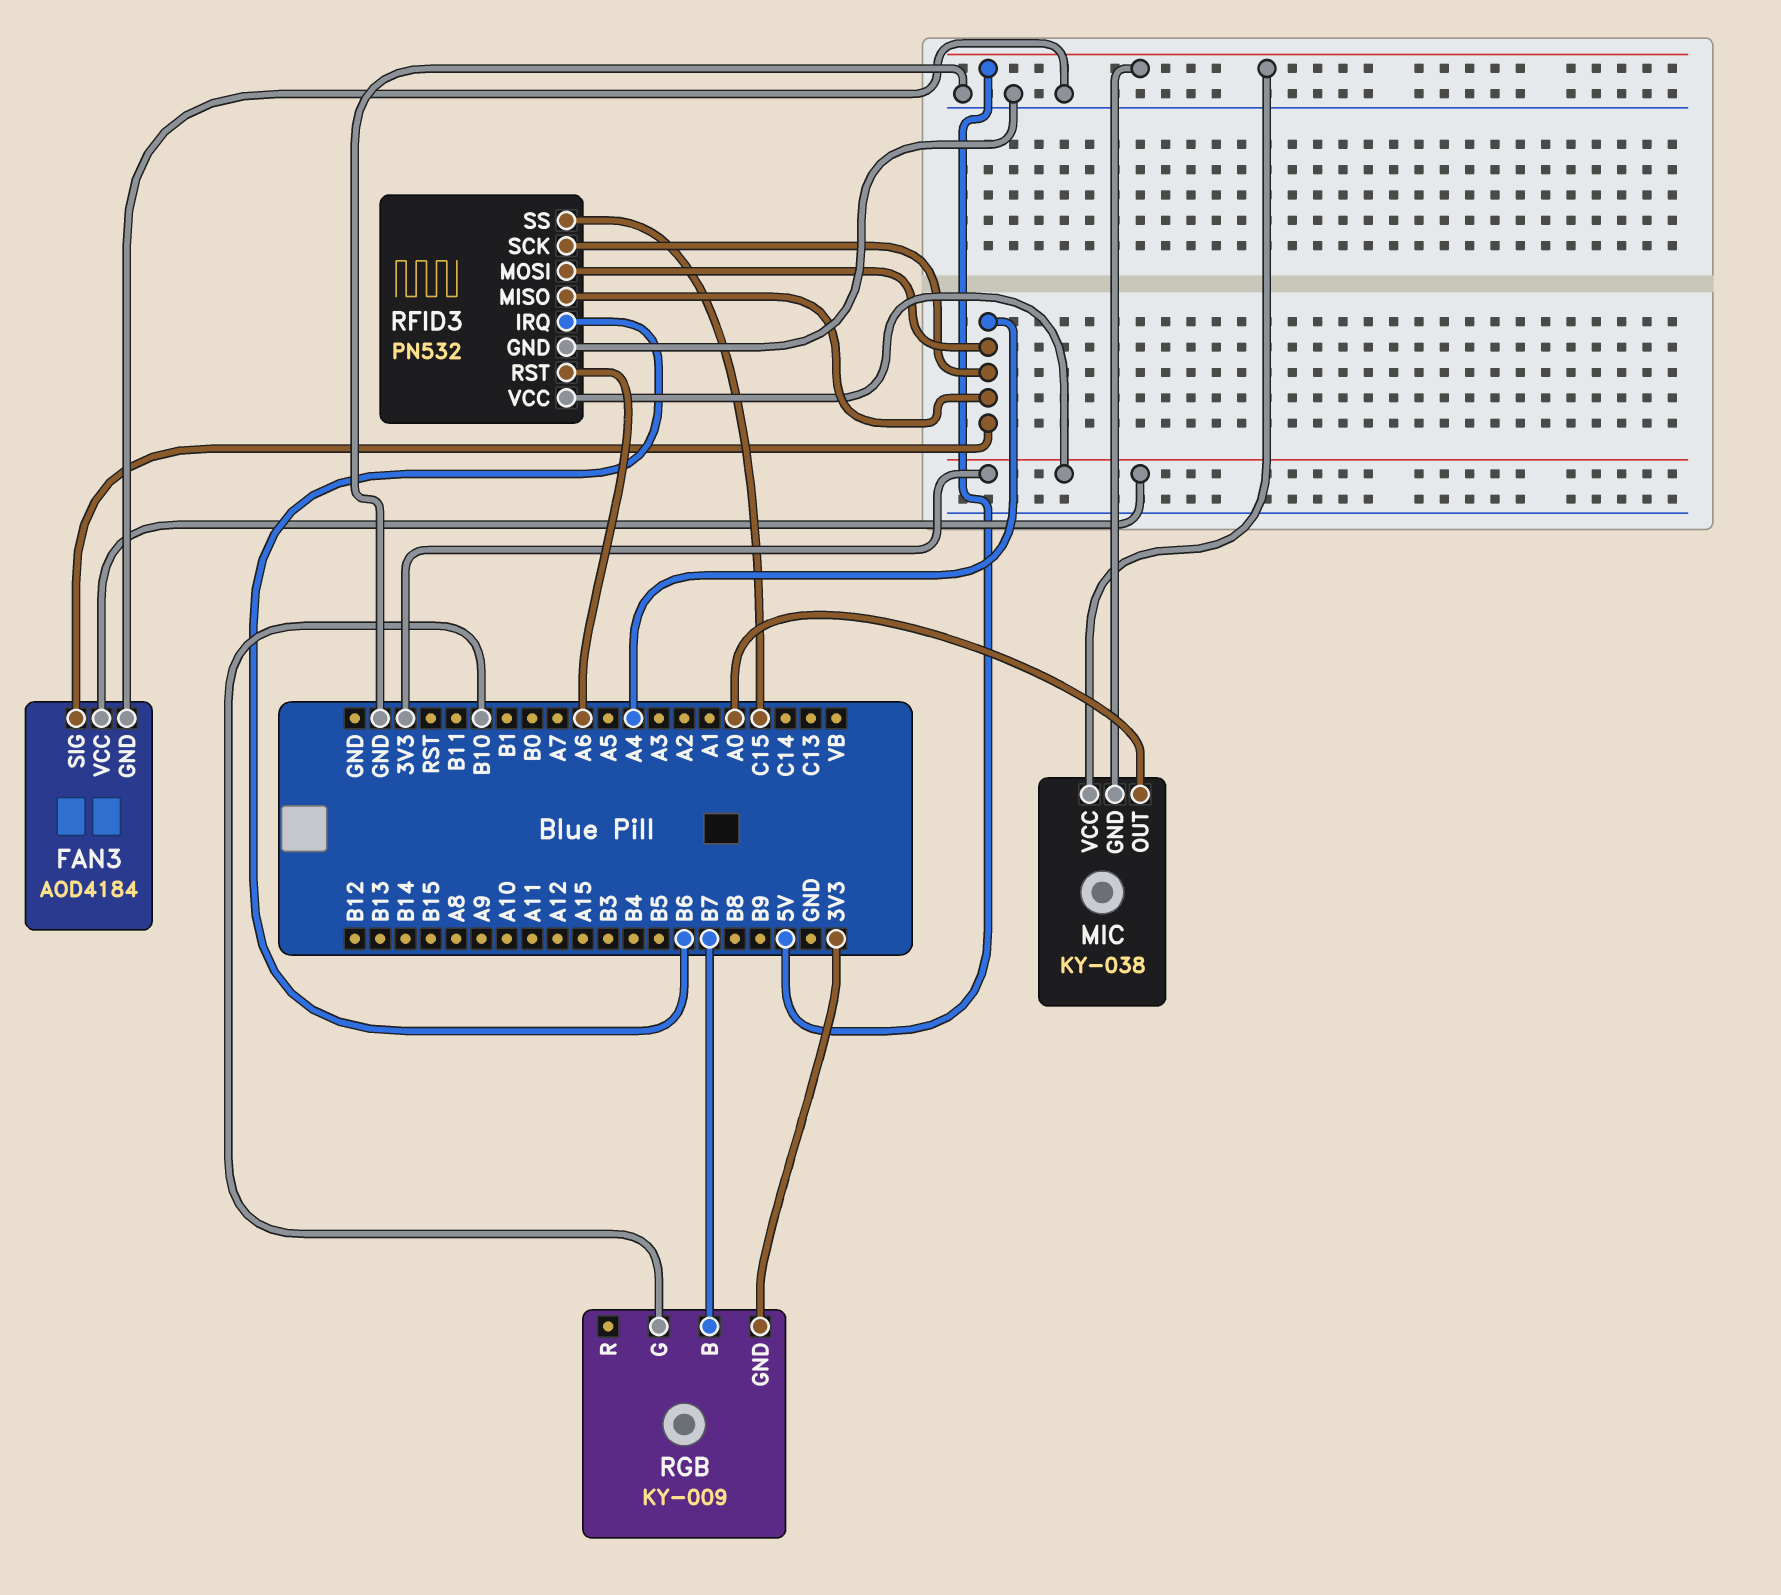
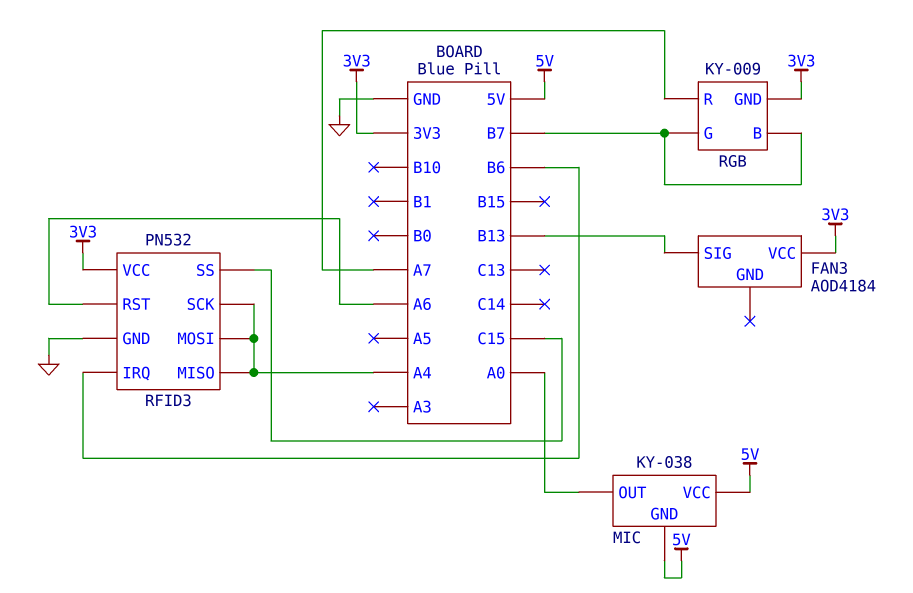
FAN3 pin GND: GND -> none
FAN3 pin SIG: A4 -> B13
RGB pin G: B10 -> B7
RGB pin R: none -> A7

